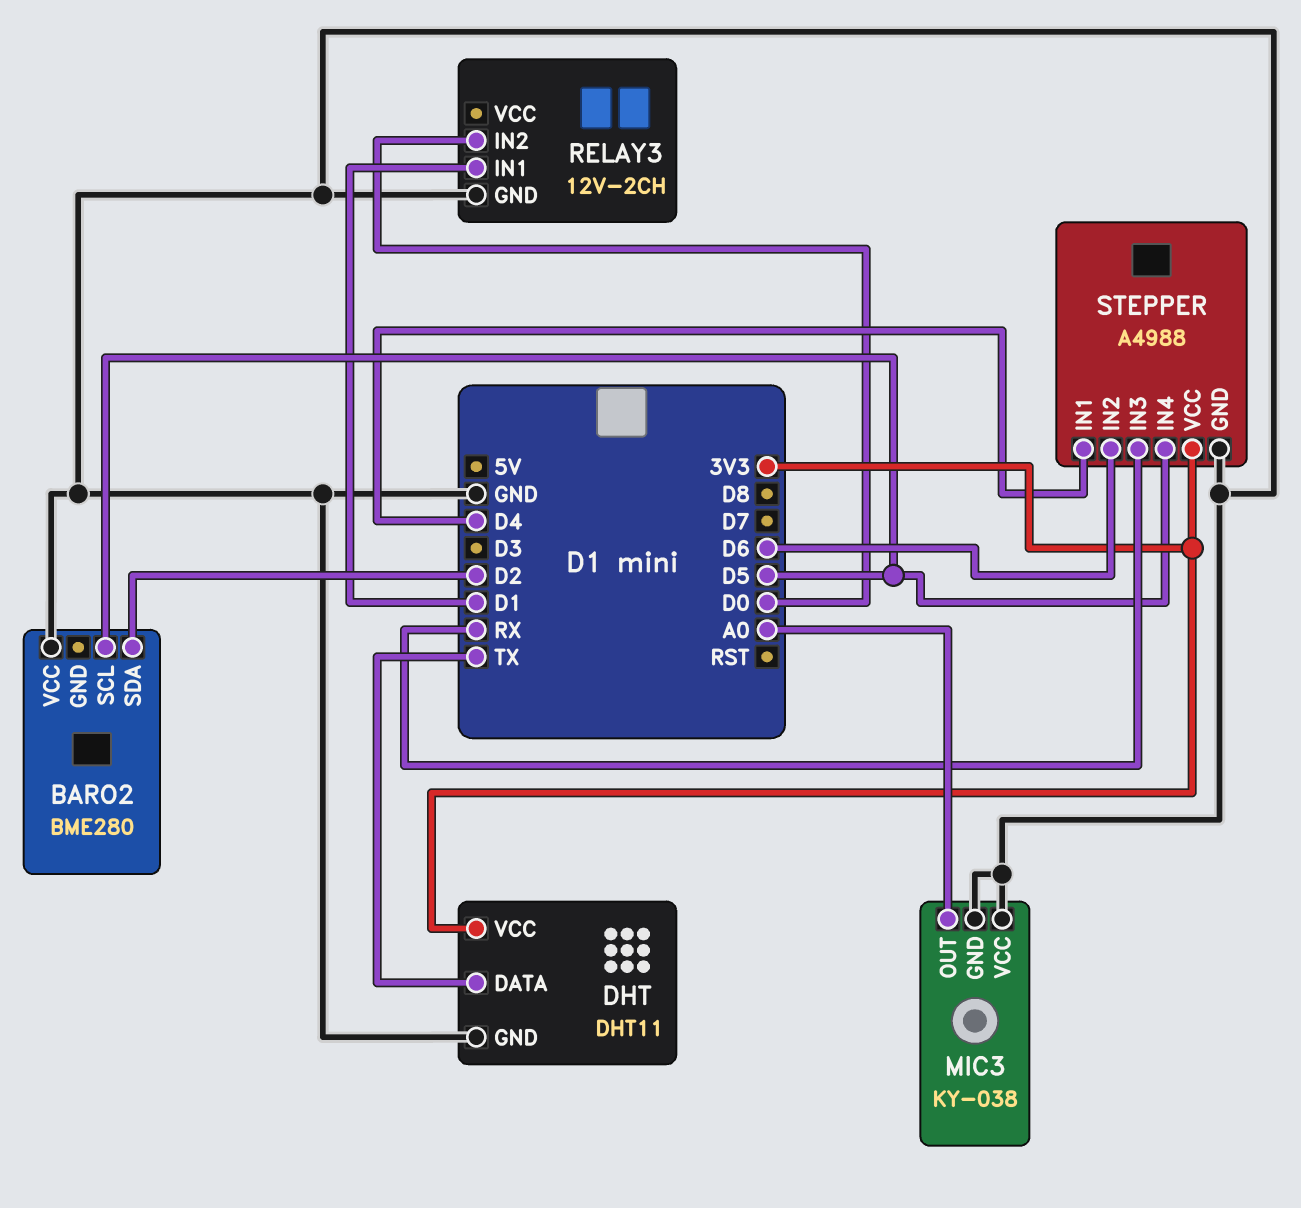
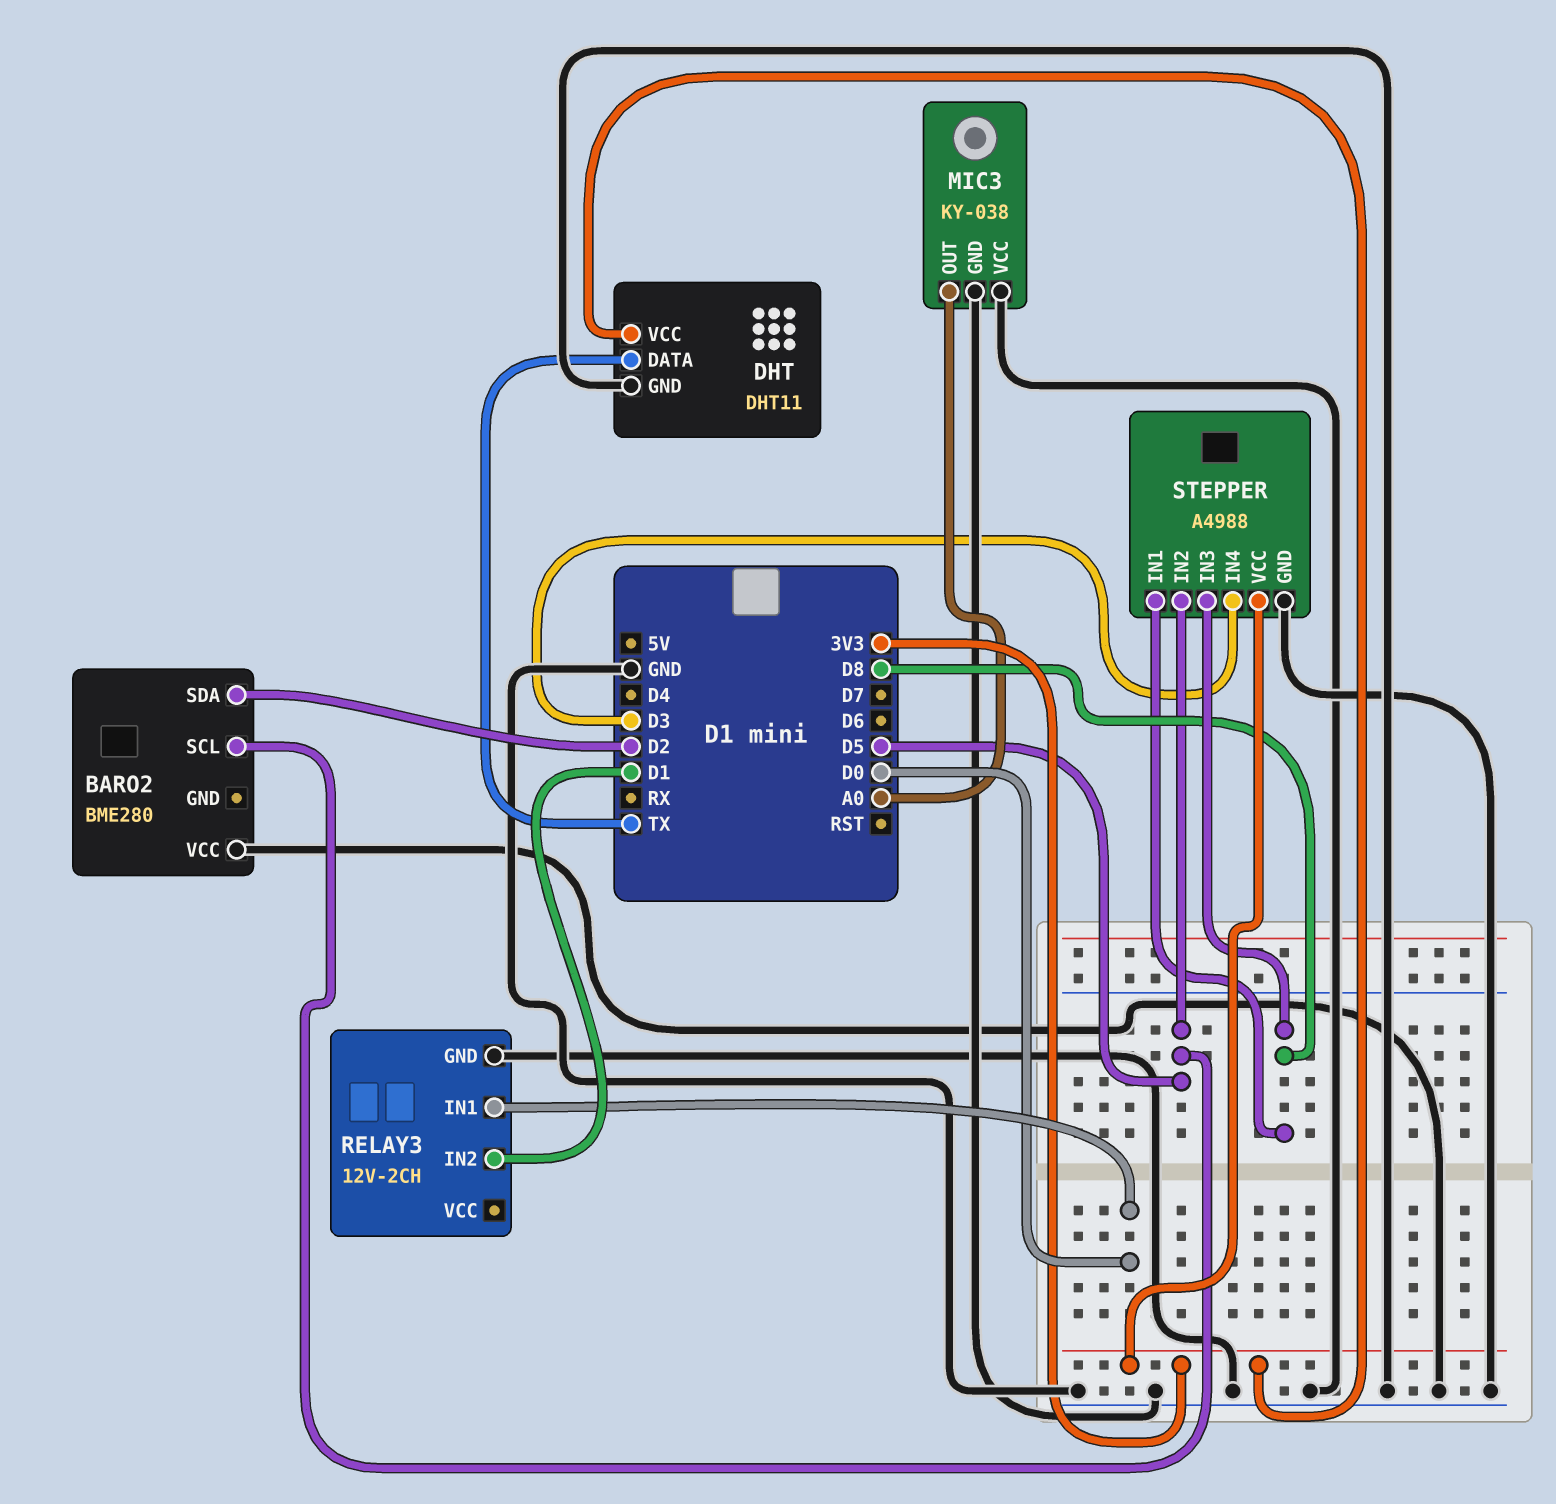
RELAY3 pin IN1: D1 -> D0
RELAY3 pin IN2: D0 -> D1
STEPPER pin IN1: D4 -> D8
STEPPER pin IN2: D6 -> D5
STEPPER pin IN3: RX -> D8
STEPPER pin IN4: D5 -> D3

